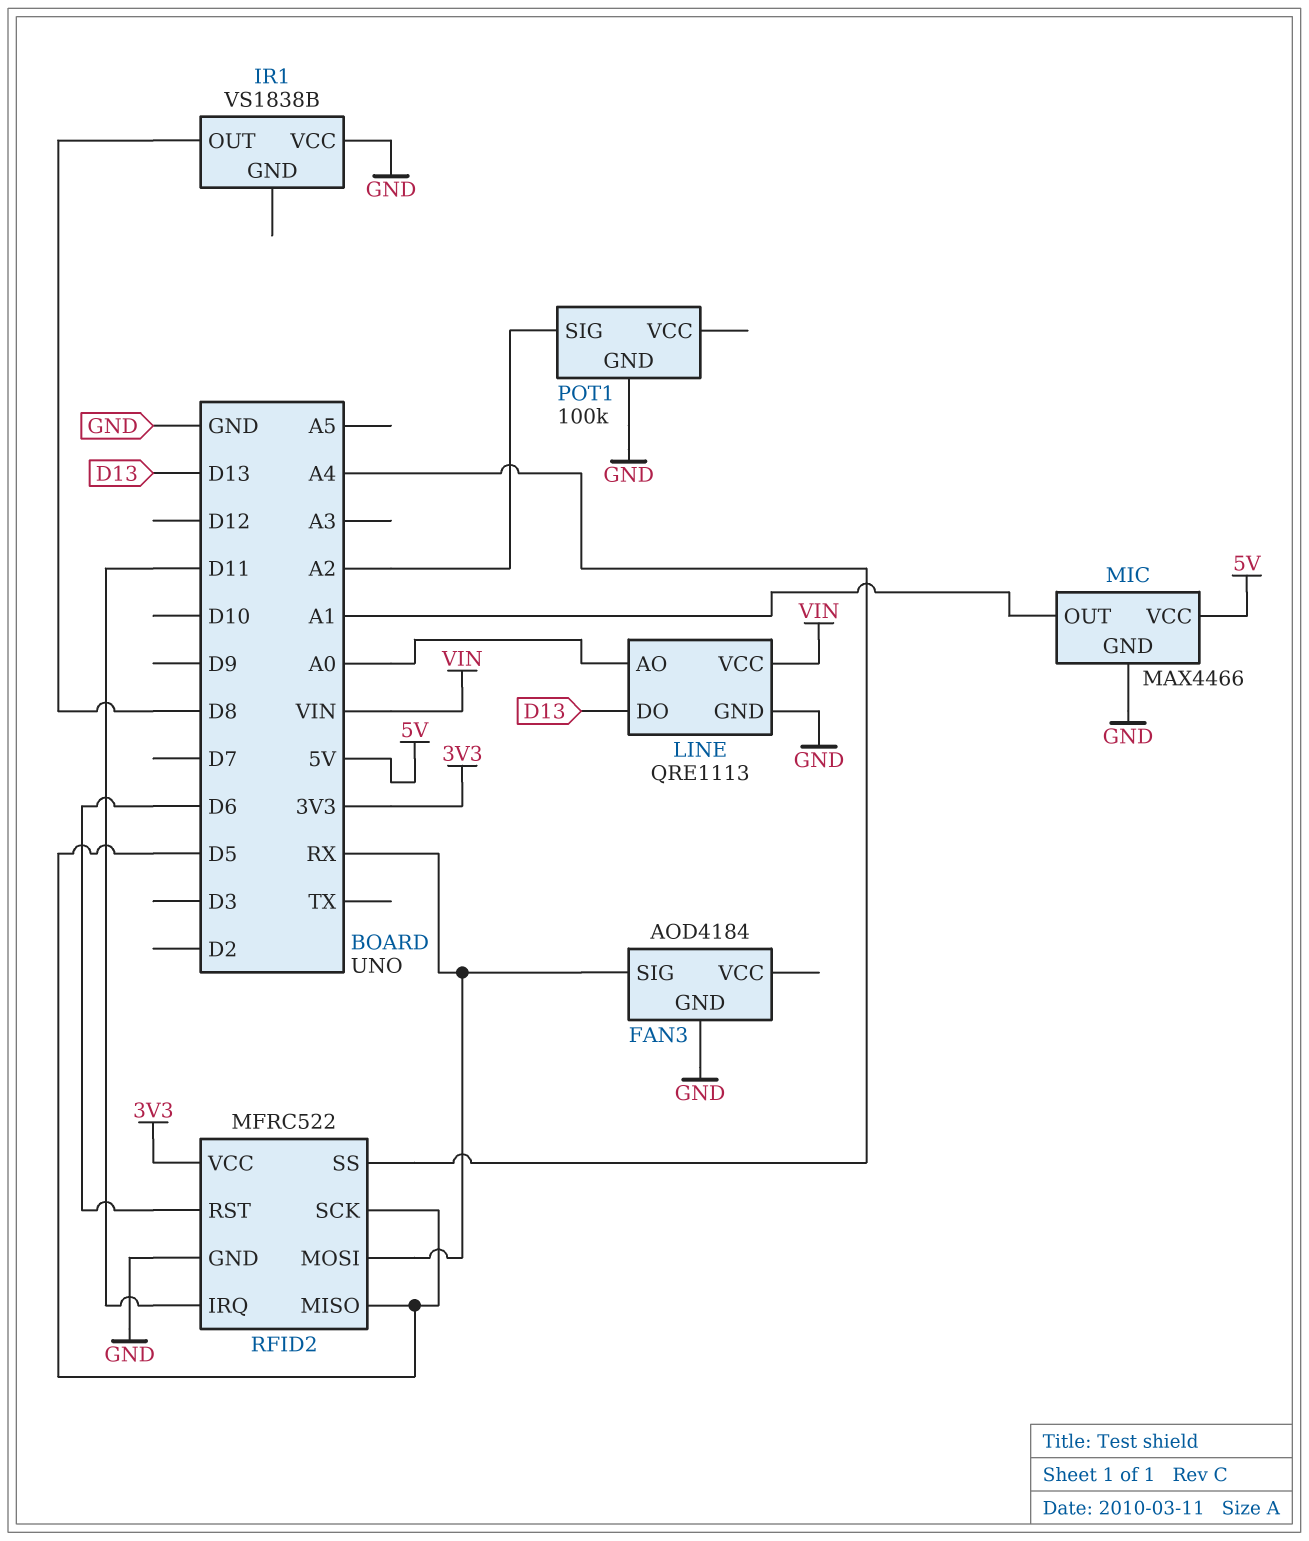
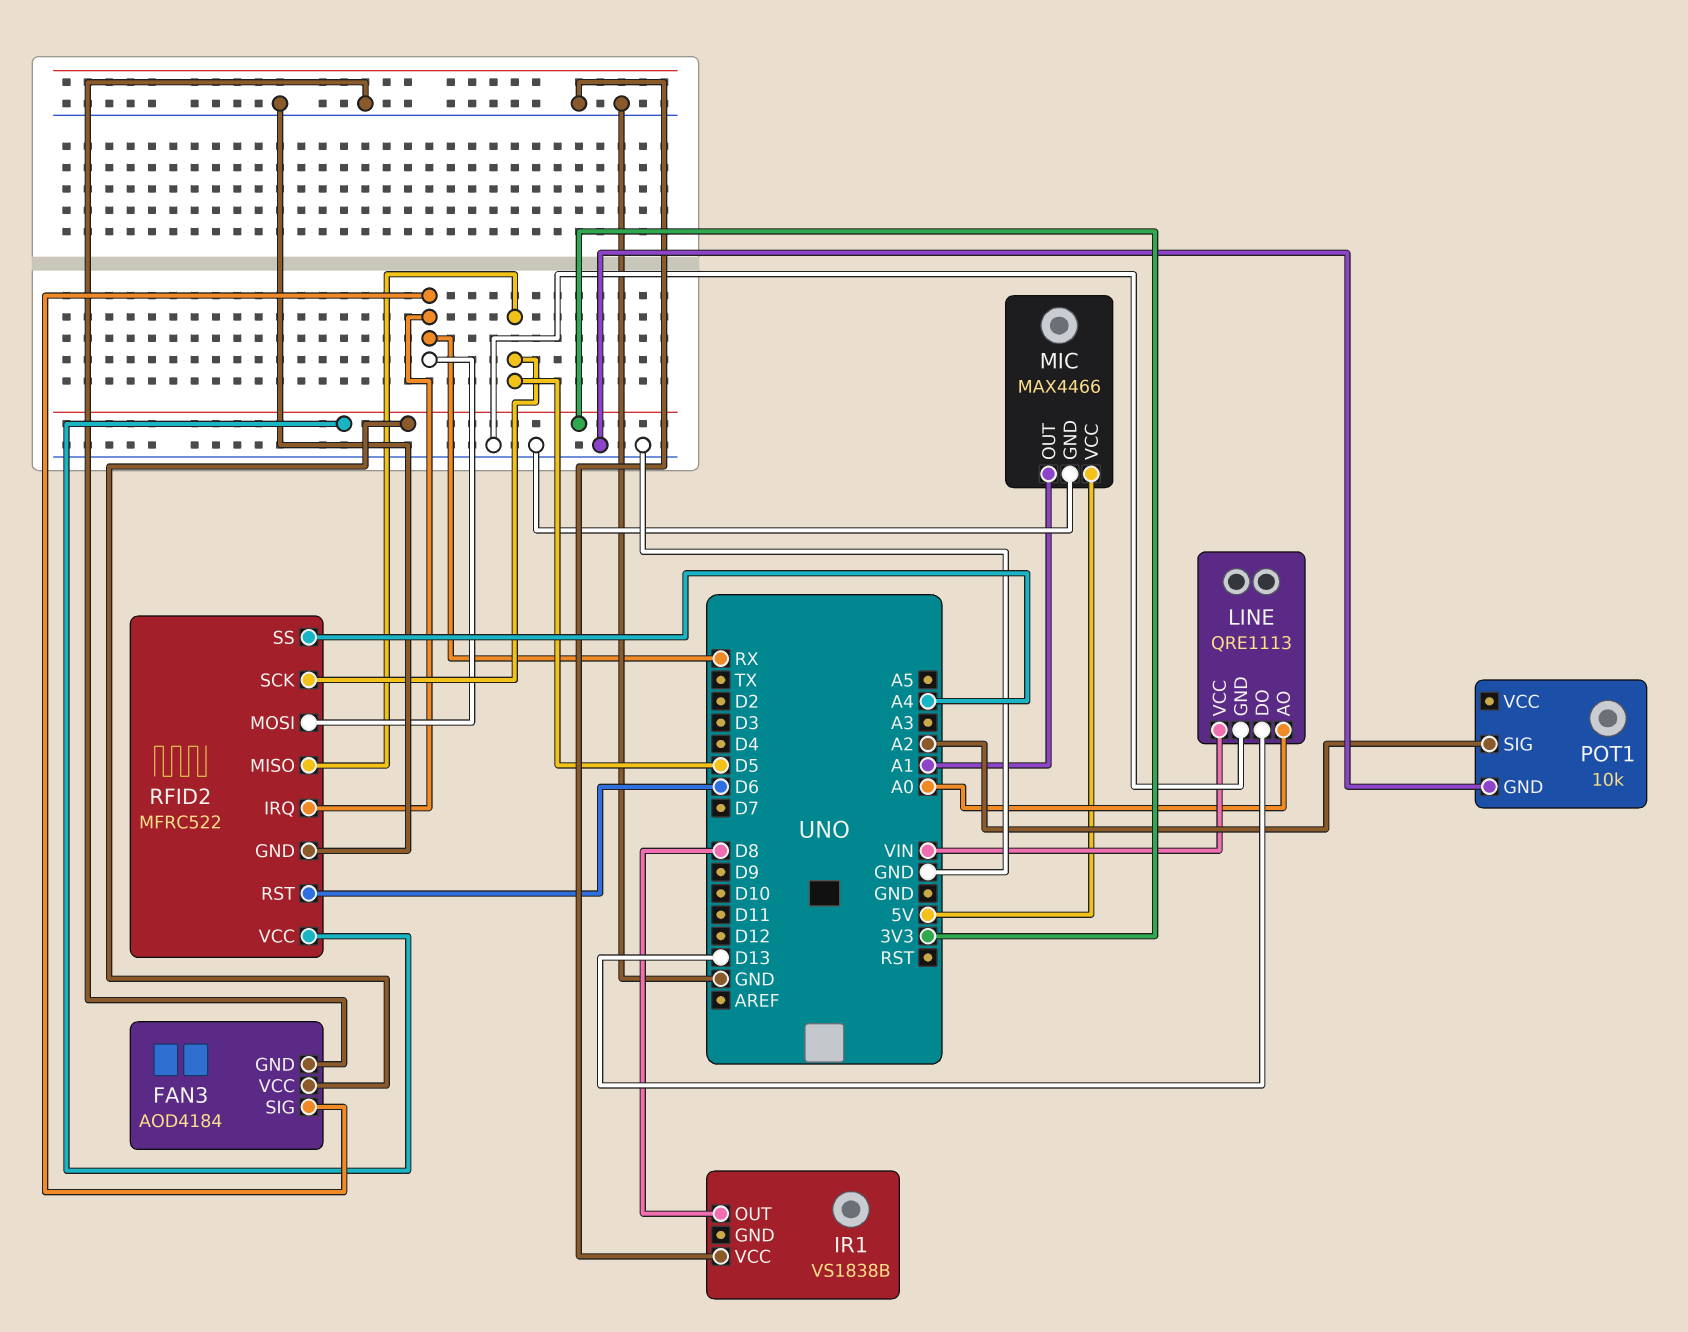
FAN3 pin VCC: none -> 3V3
POT1: 100k -> 10k
RFID2 pin IRQ: D11 -> RX

